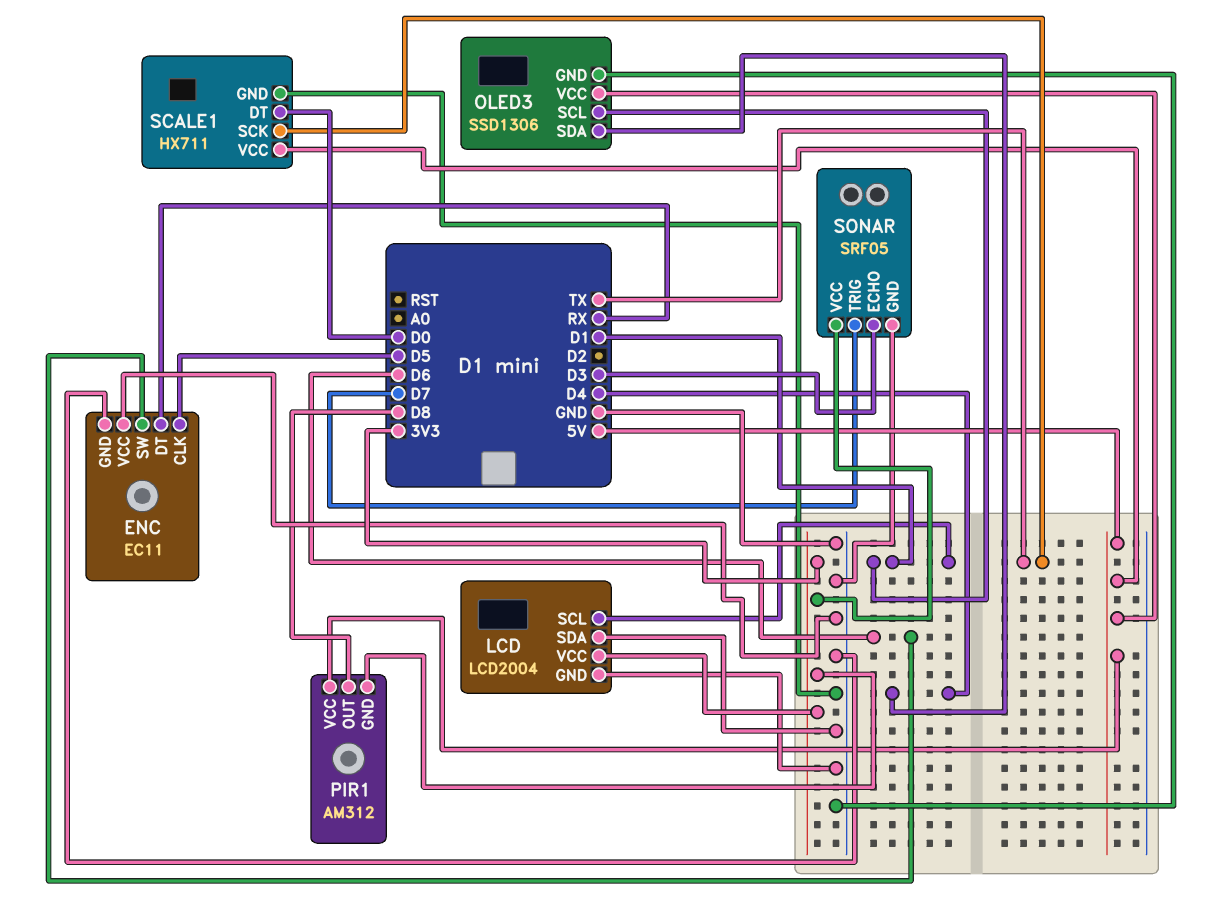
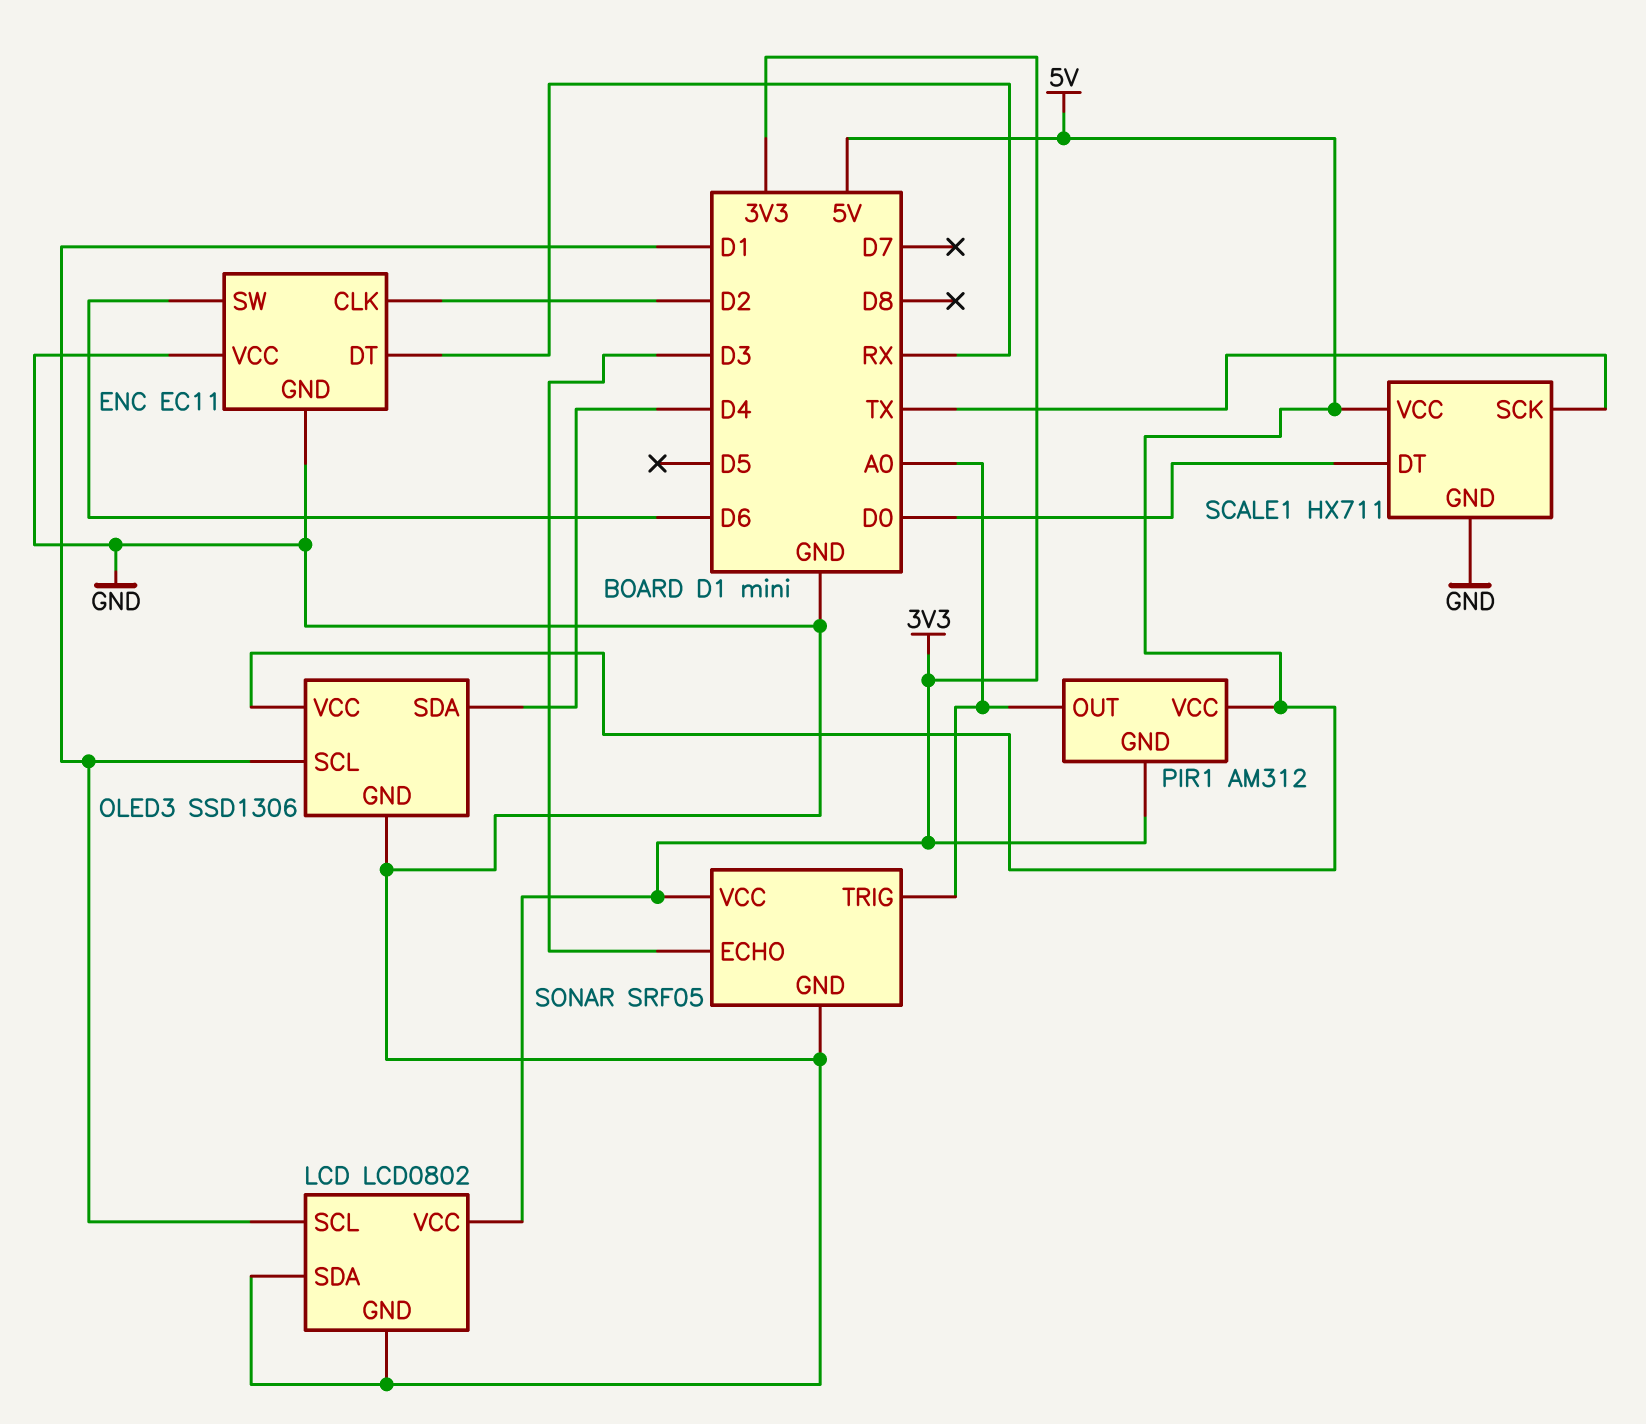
ENC pin CLK: D5 -> D2
LCD: LCD2004 -> LCD0802
PIR1 pin OUT: D8 -> A0
SONAR pin TRIG: D7 -> A0

